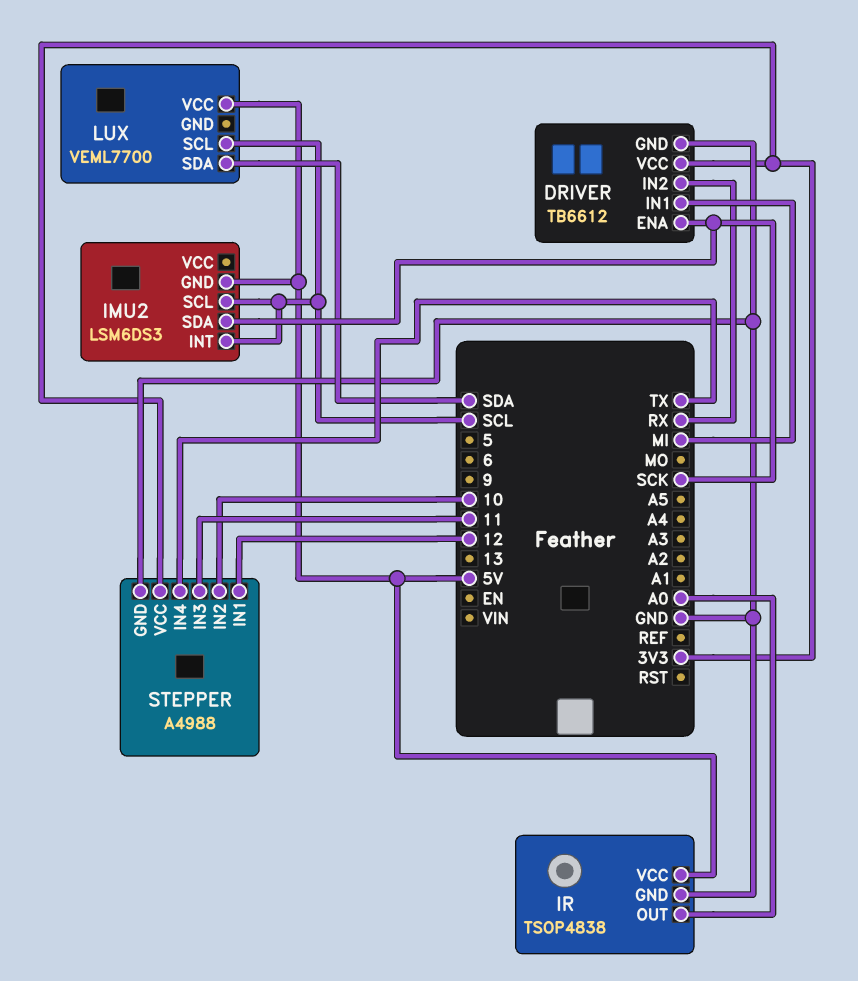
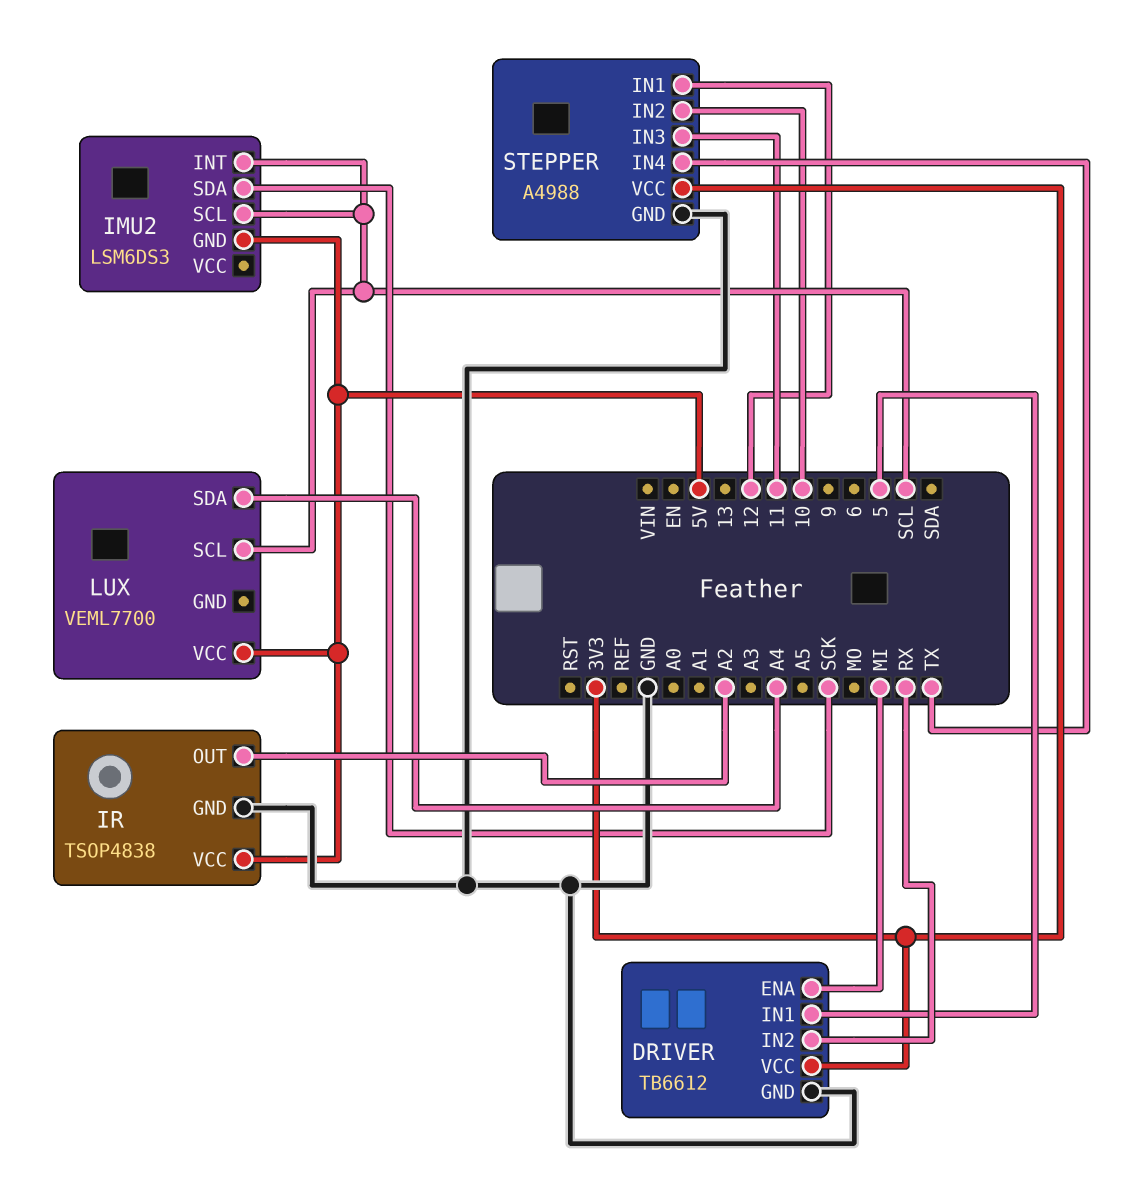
DRIVER pin ENA: SCK -> MI
DRIVER pin IN1: MI -> 5
IR pin OUT: A0 -> A2
LUX pin SDA: SDA -> A4

